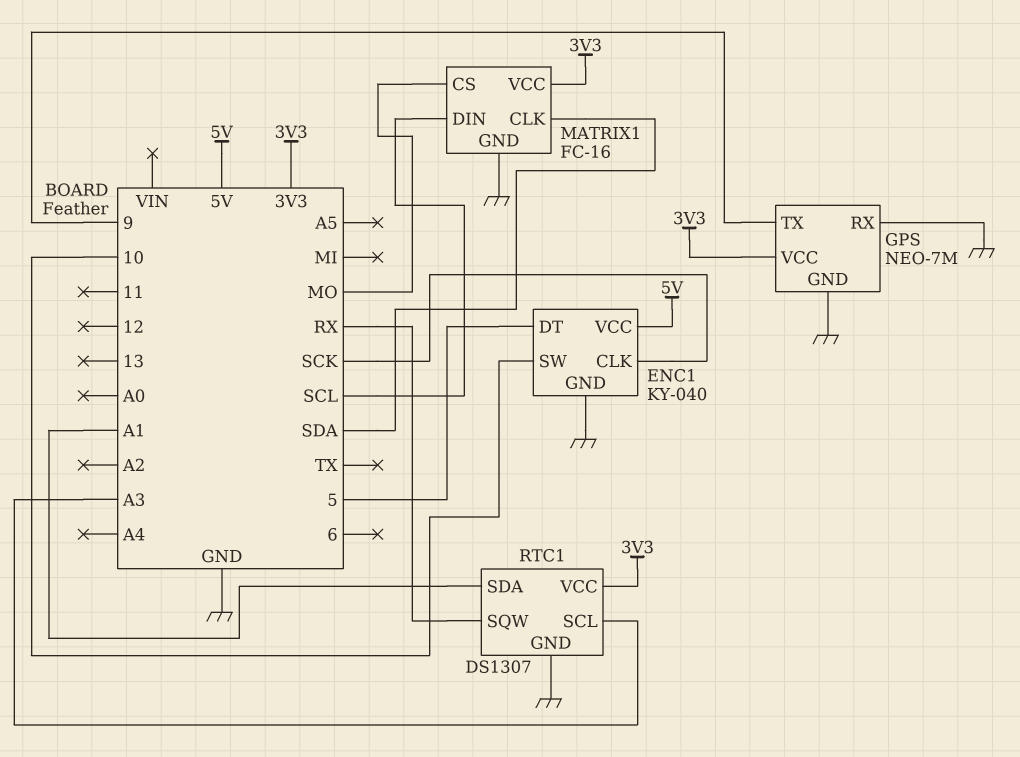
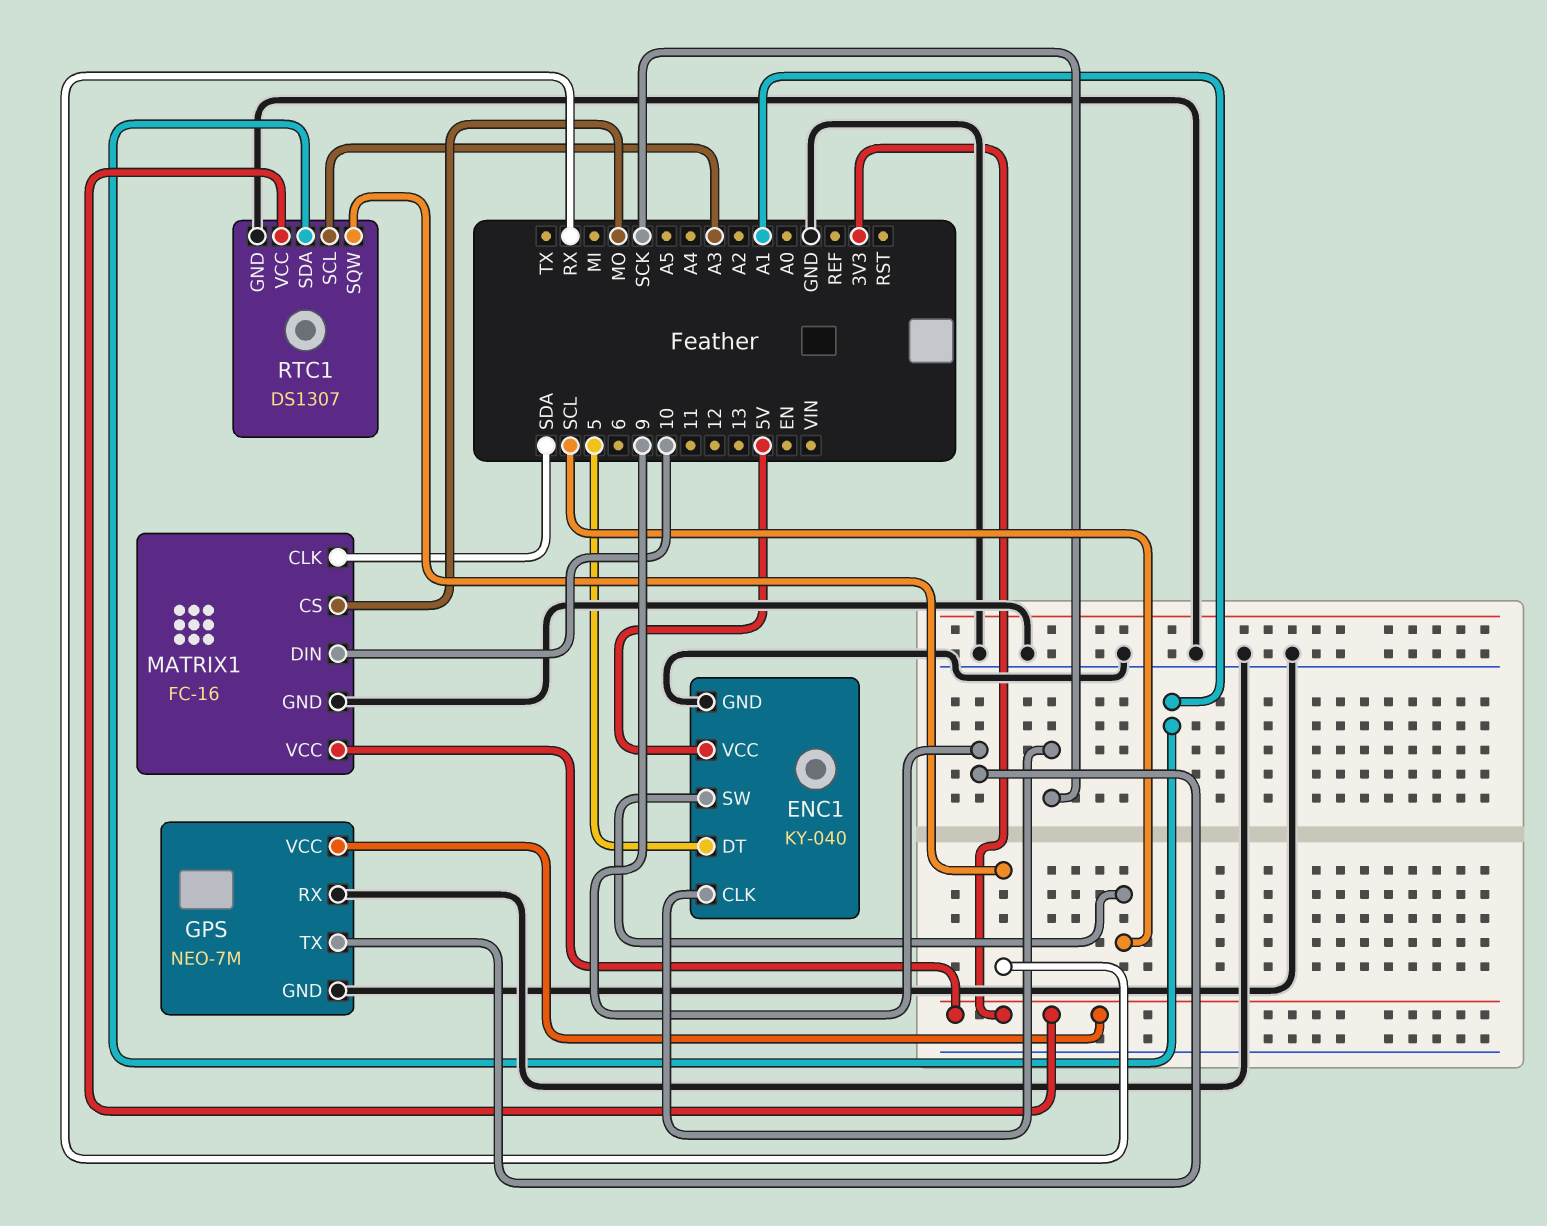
ENC1 pin SW: 10 -> SCL
MATRIX1 pin DIN: SCL -> 10

